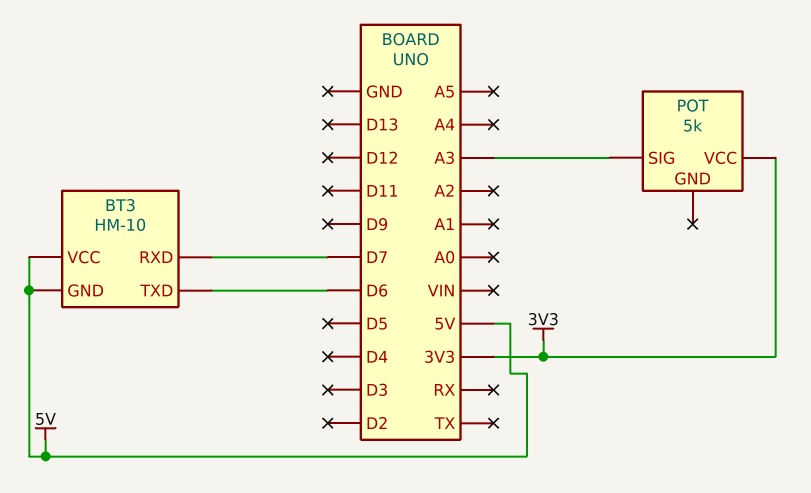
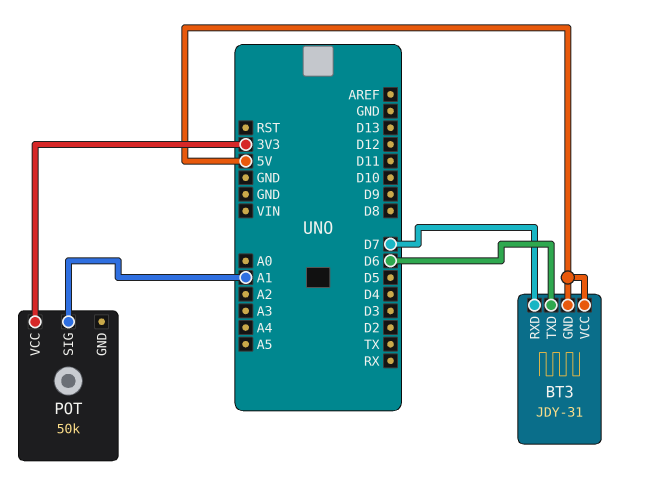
BT3: HM-10 -> JDY-31
POT: 5k -> 50k
POT pin SIG: A3 -> A1

